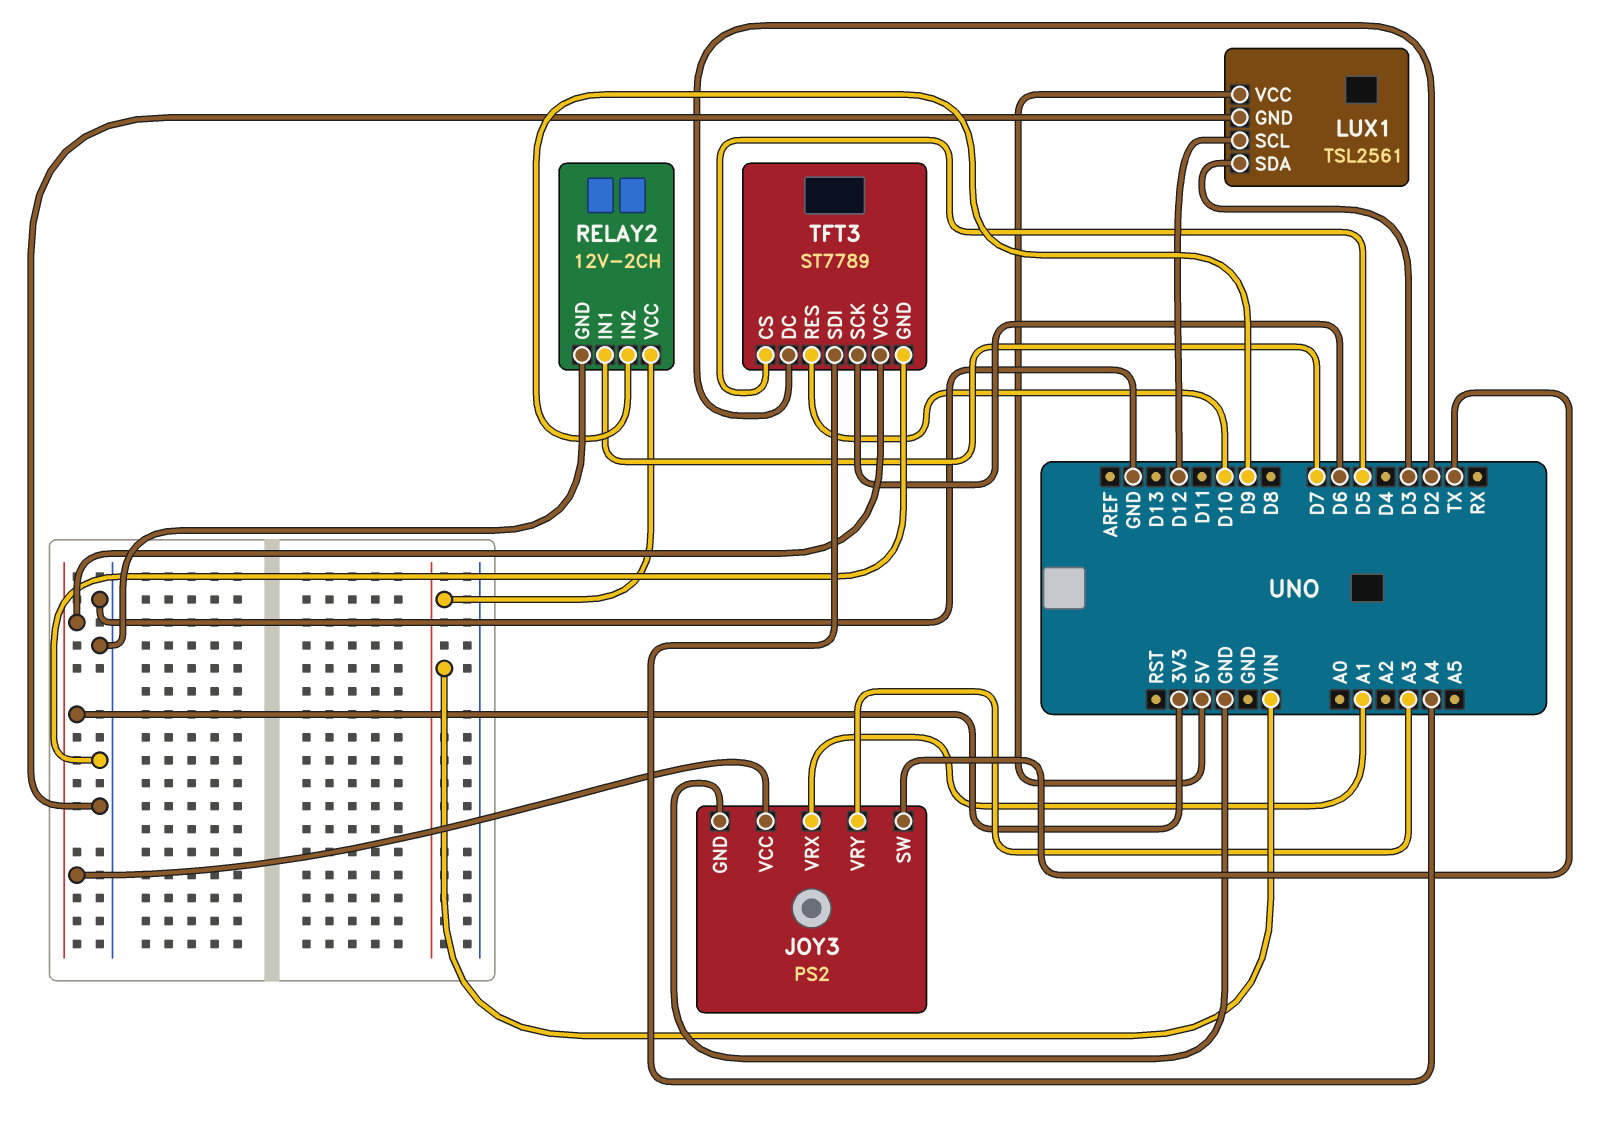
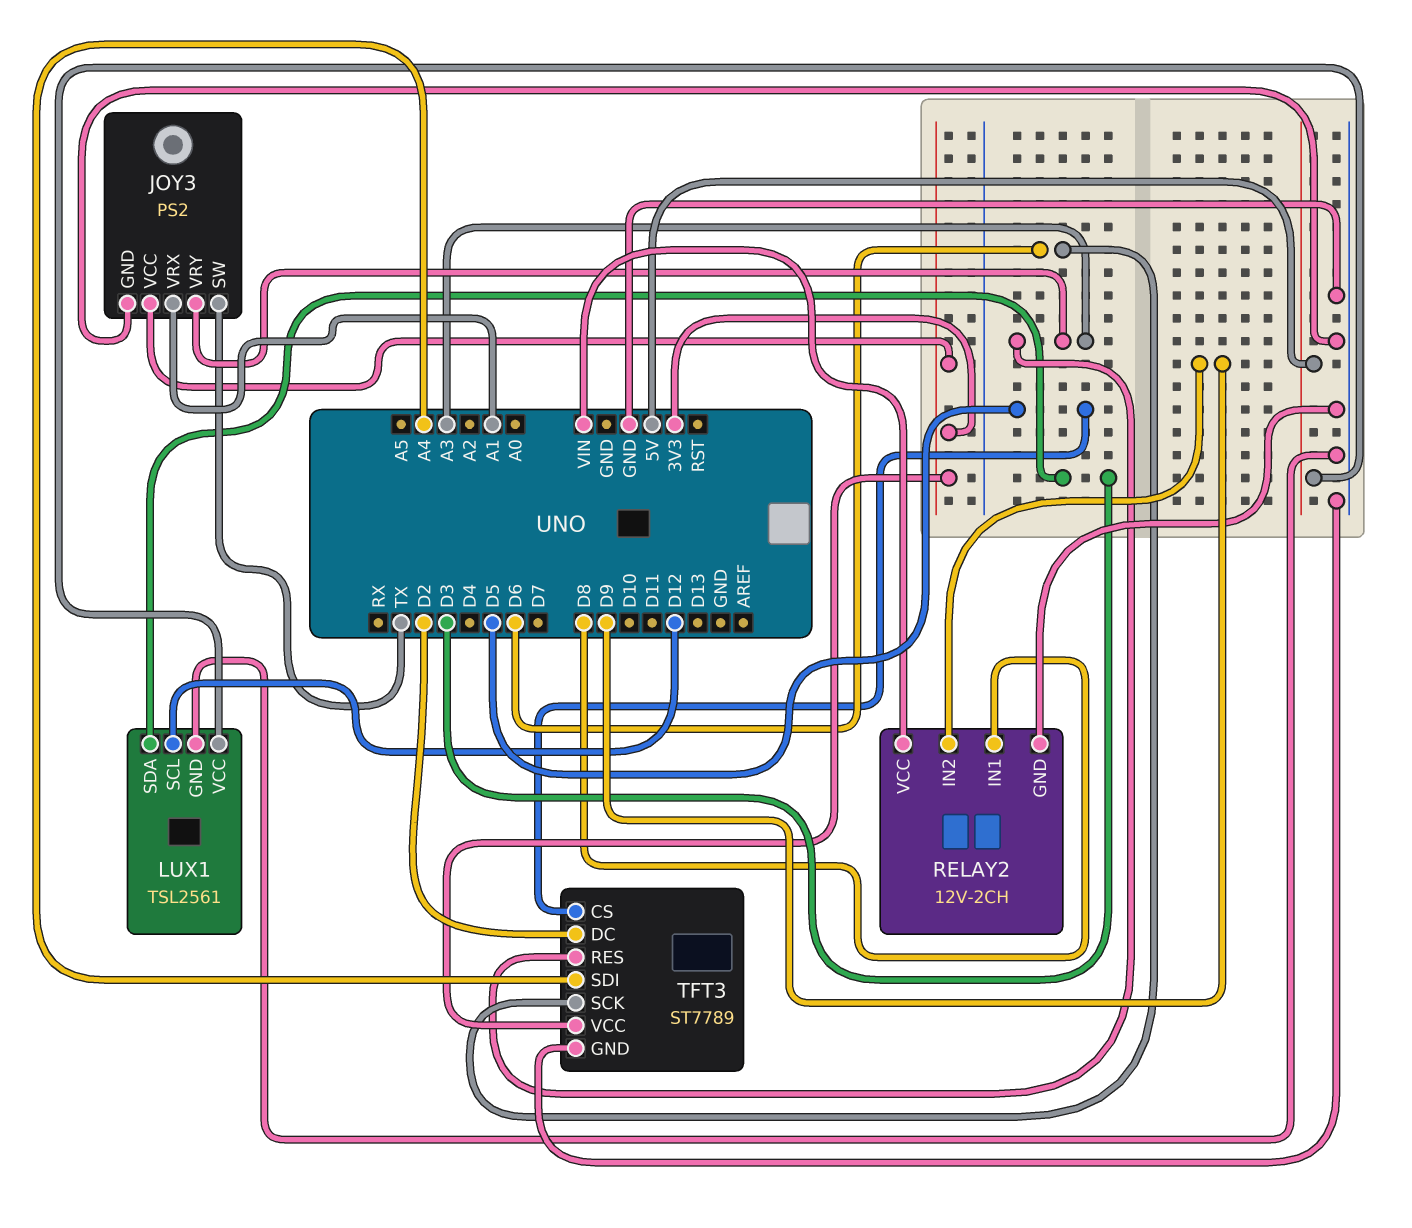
RELAY2 pin IN1: D7 -> D8
TFT3 pin RES: D10 -> A3

